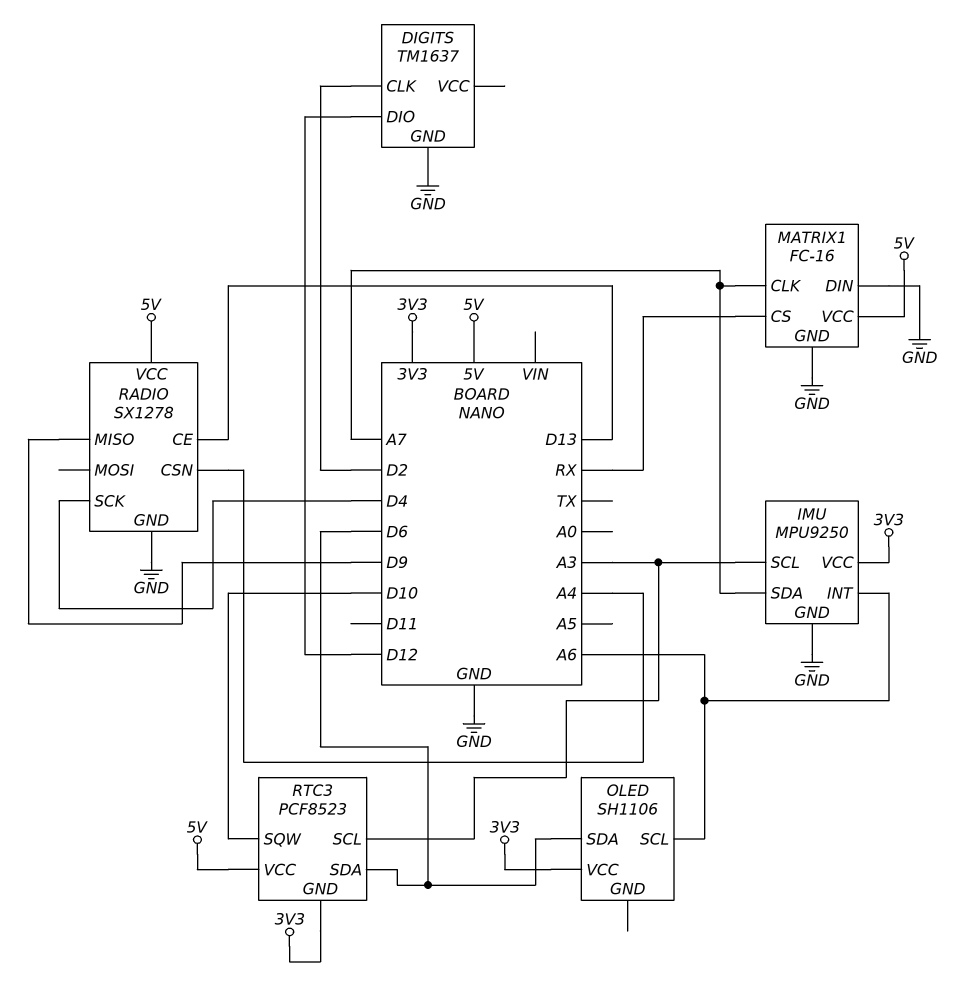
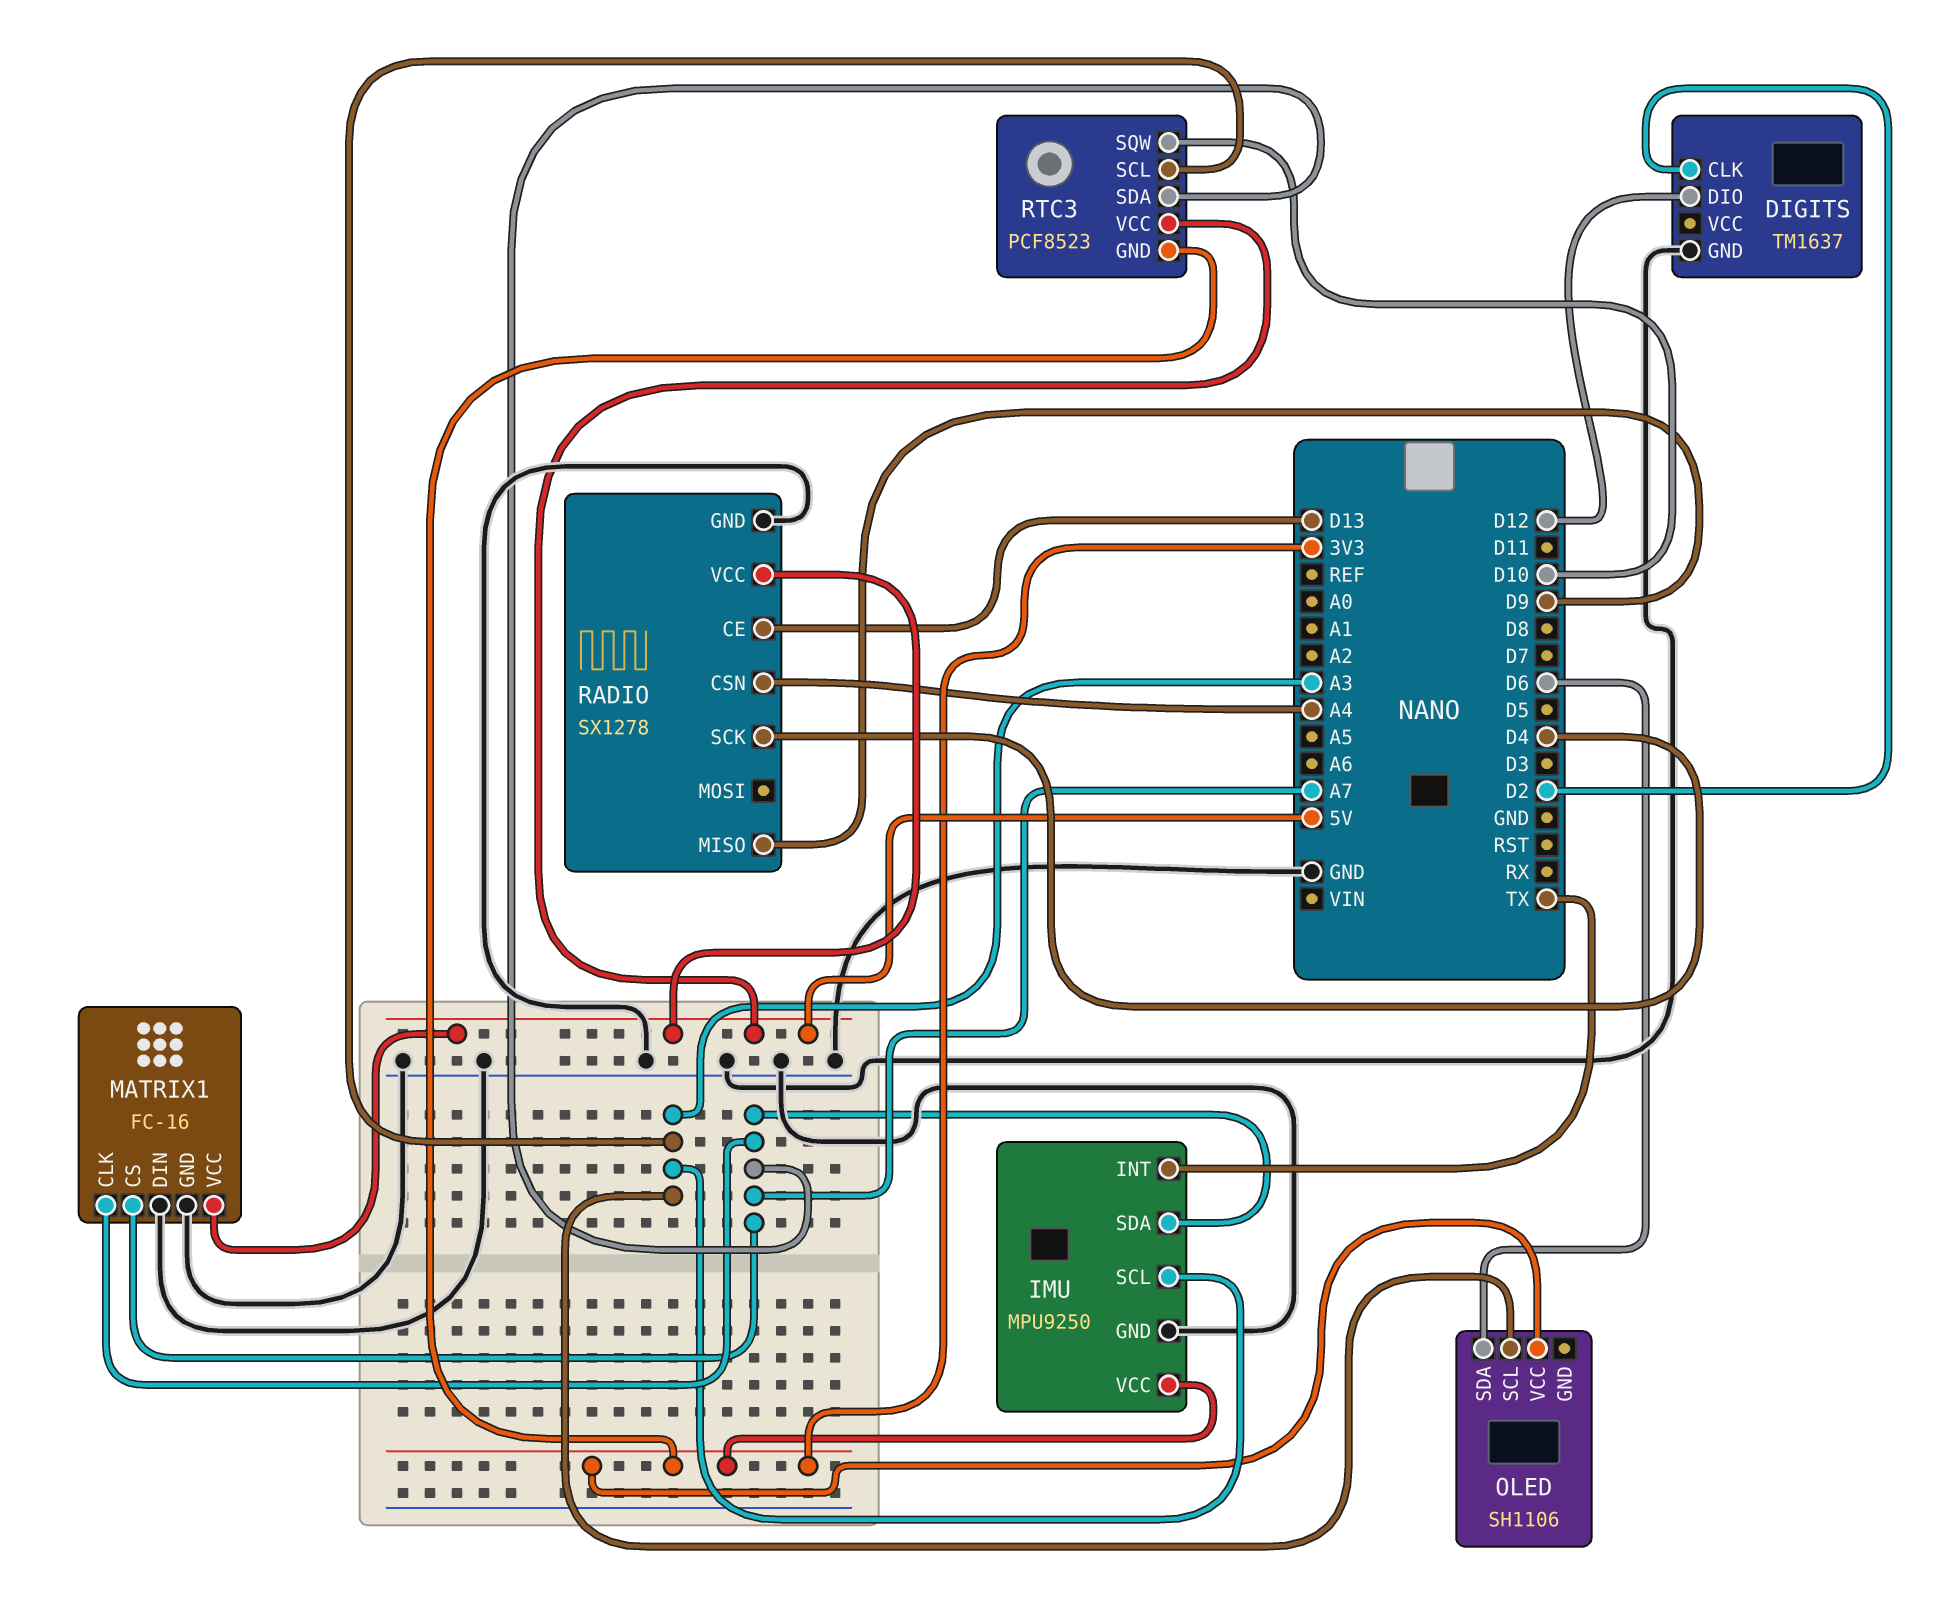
IMU pin INT: A6 -> TX
MATRIX1 pin CS: RX -> A7
OLED pin SCL: A6 -> A3
RTC3 pin SDA: D6 -> A7

